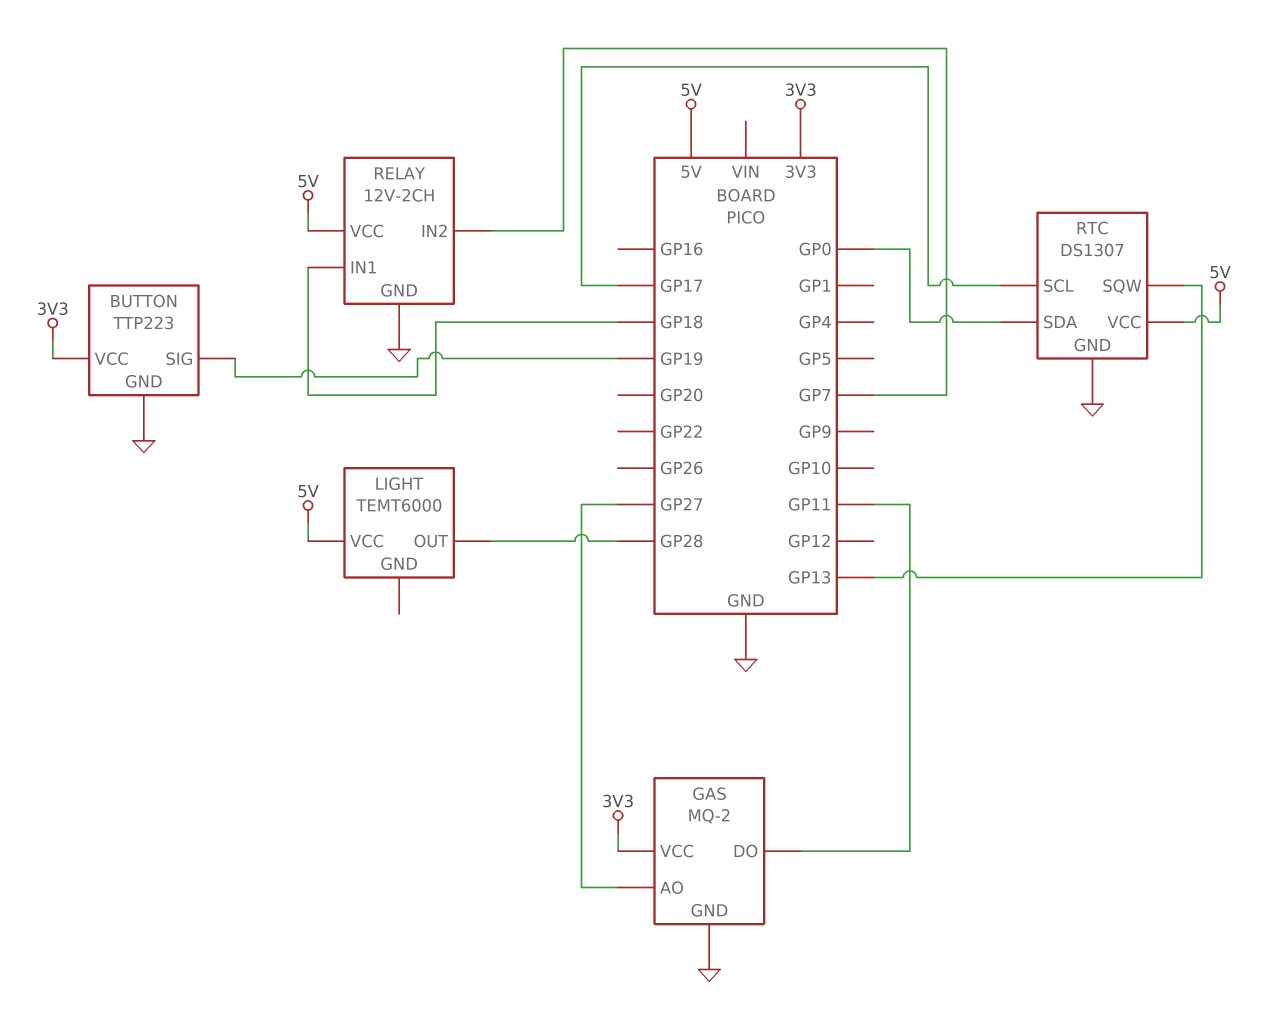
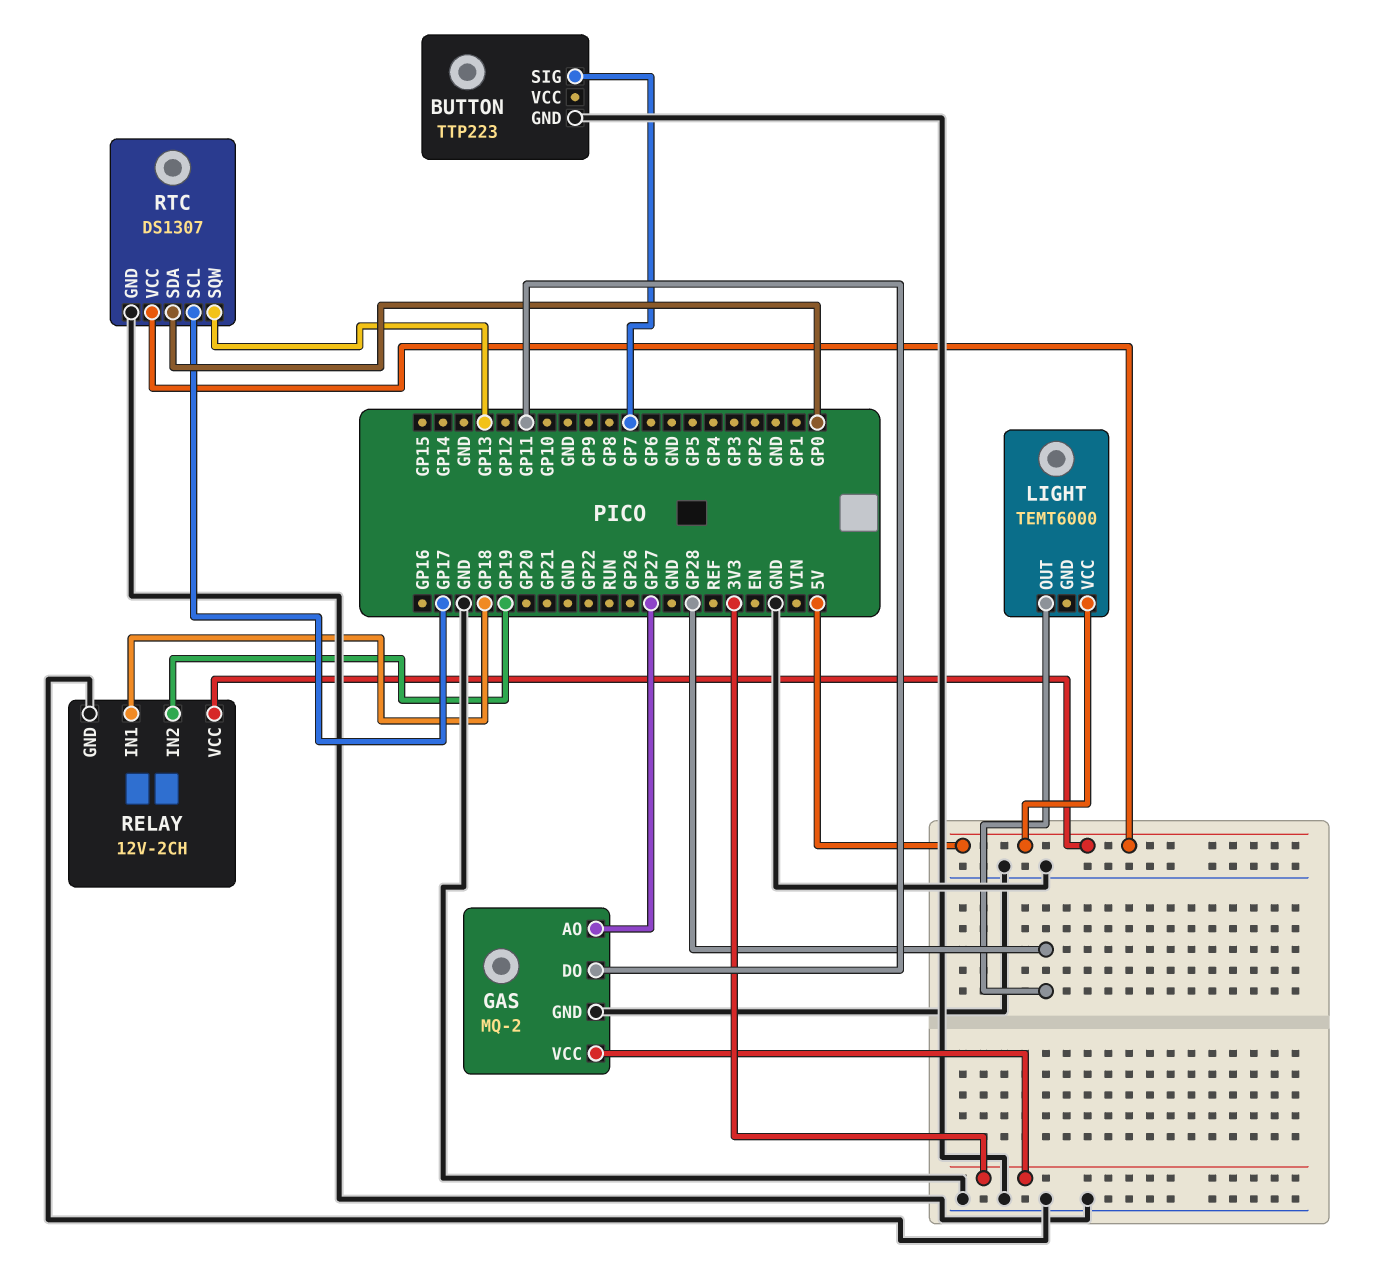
BUTTON pin SIG: GP19 -> GP7
BUTTON pin VCC: 3V3 -> none
RELAY pin IN2: GP7 -> GP19

